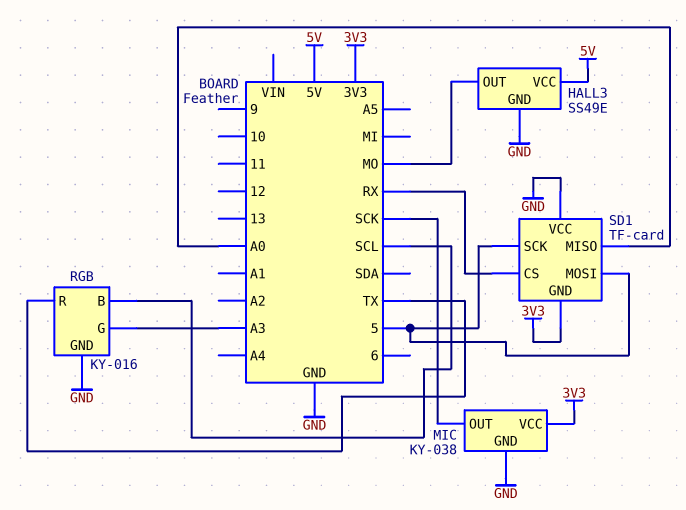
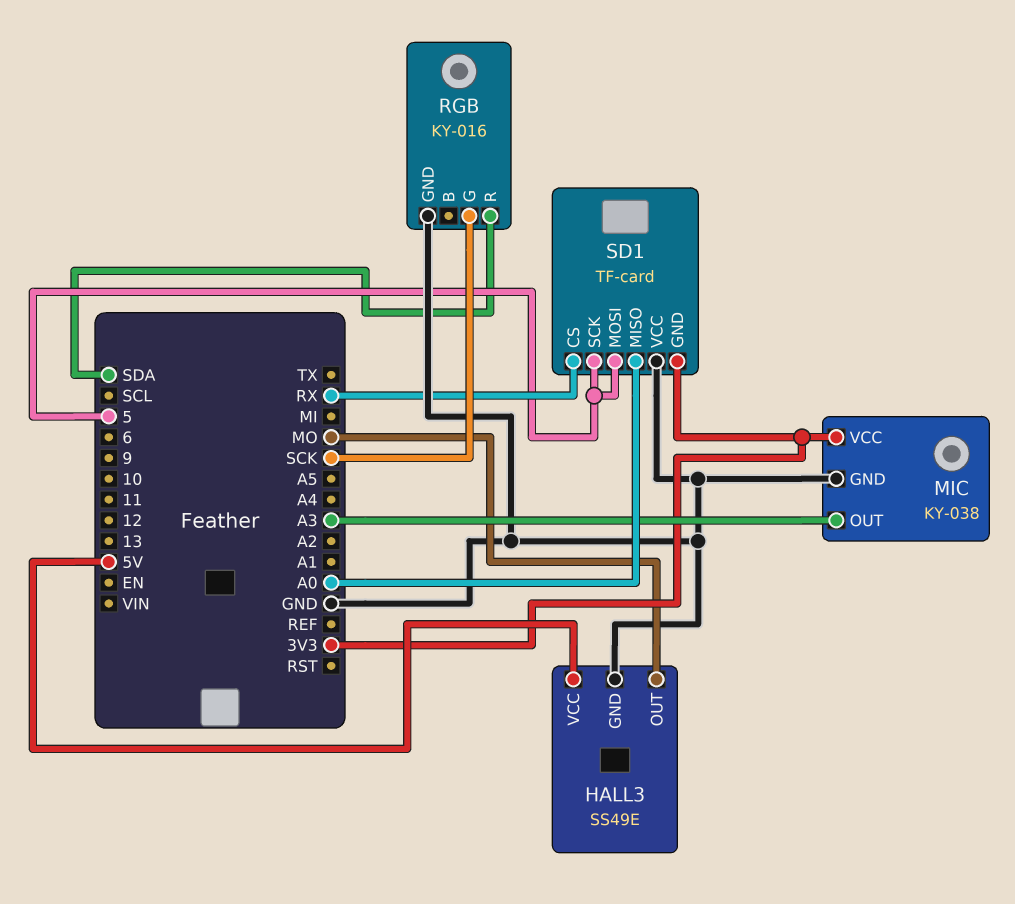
MIC pin OUT: SCK -> A3
RGB pin B: SCL -> none
RGB pin G: A3 -> SCK
RGB pin R: TX -> SDA

